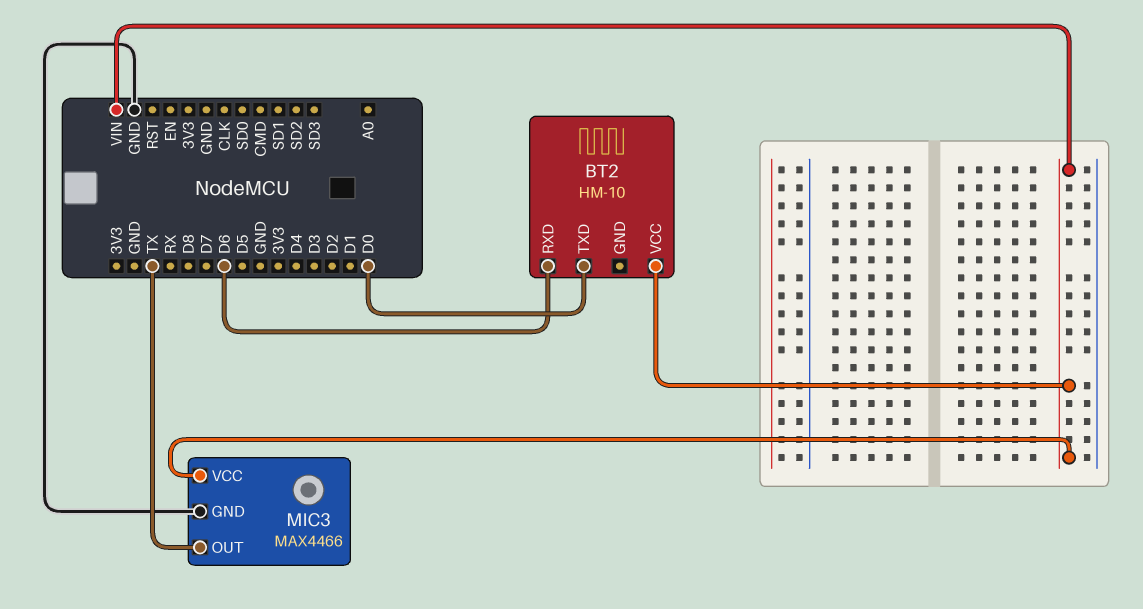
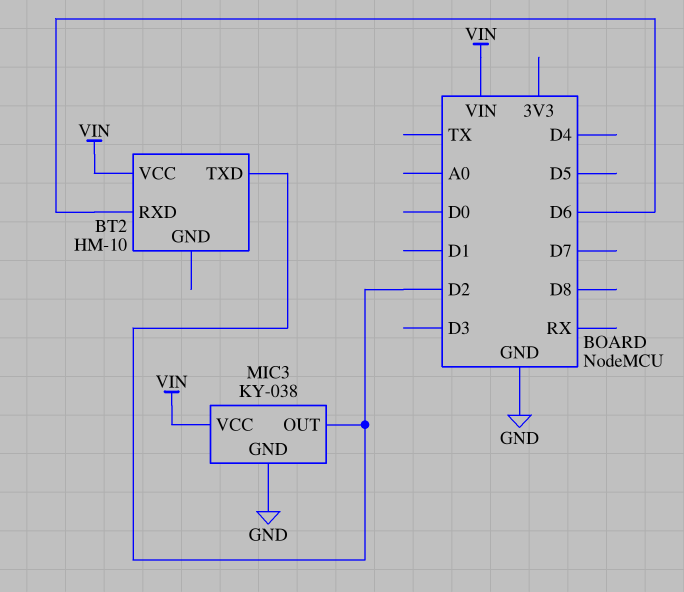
BT2 pin TXD: D0 -> D2
MIC3: MAX4466 -> KY-038
MIC3 pin OUT: TX -> D2

